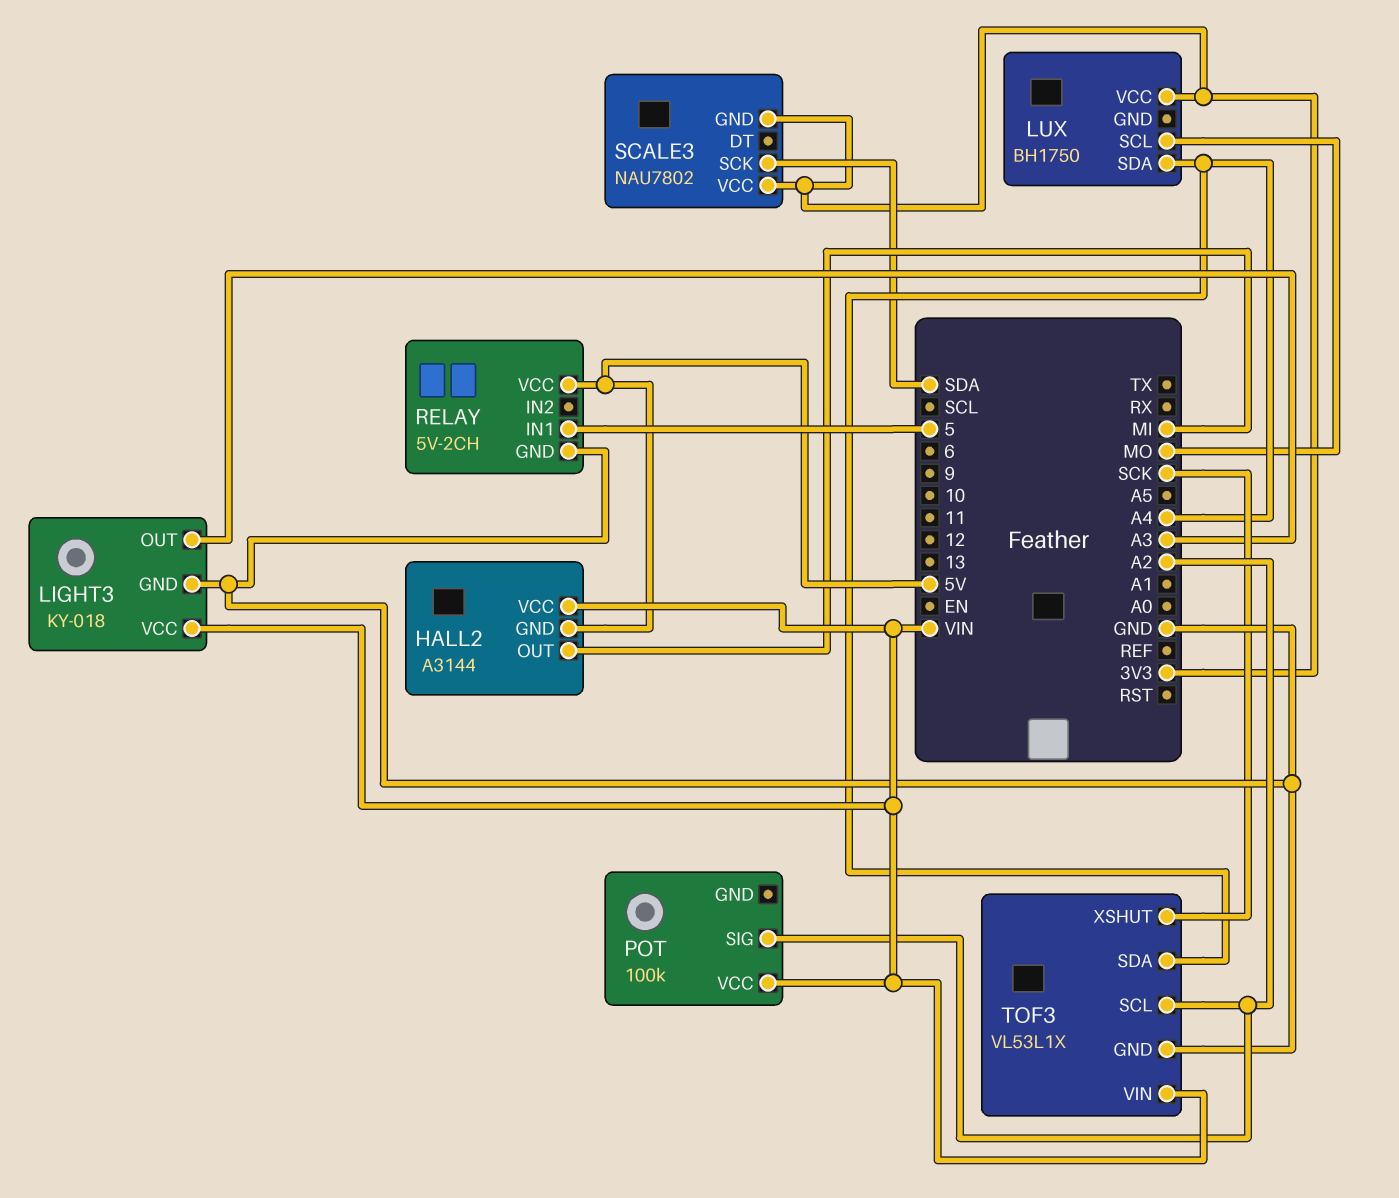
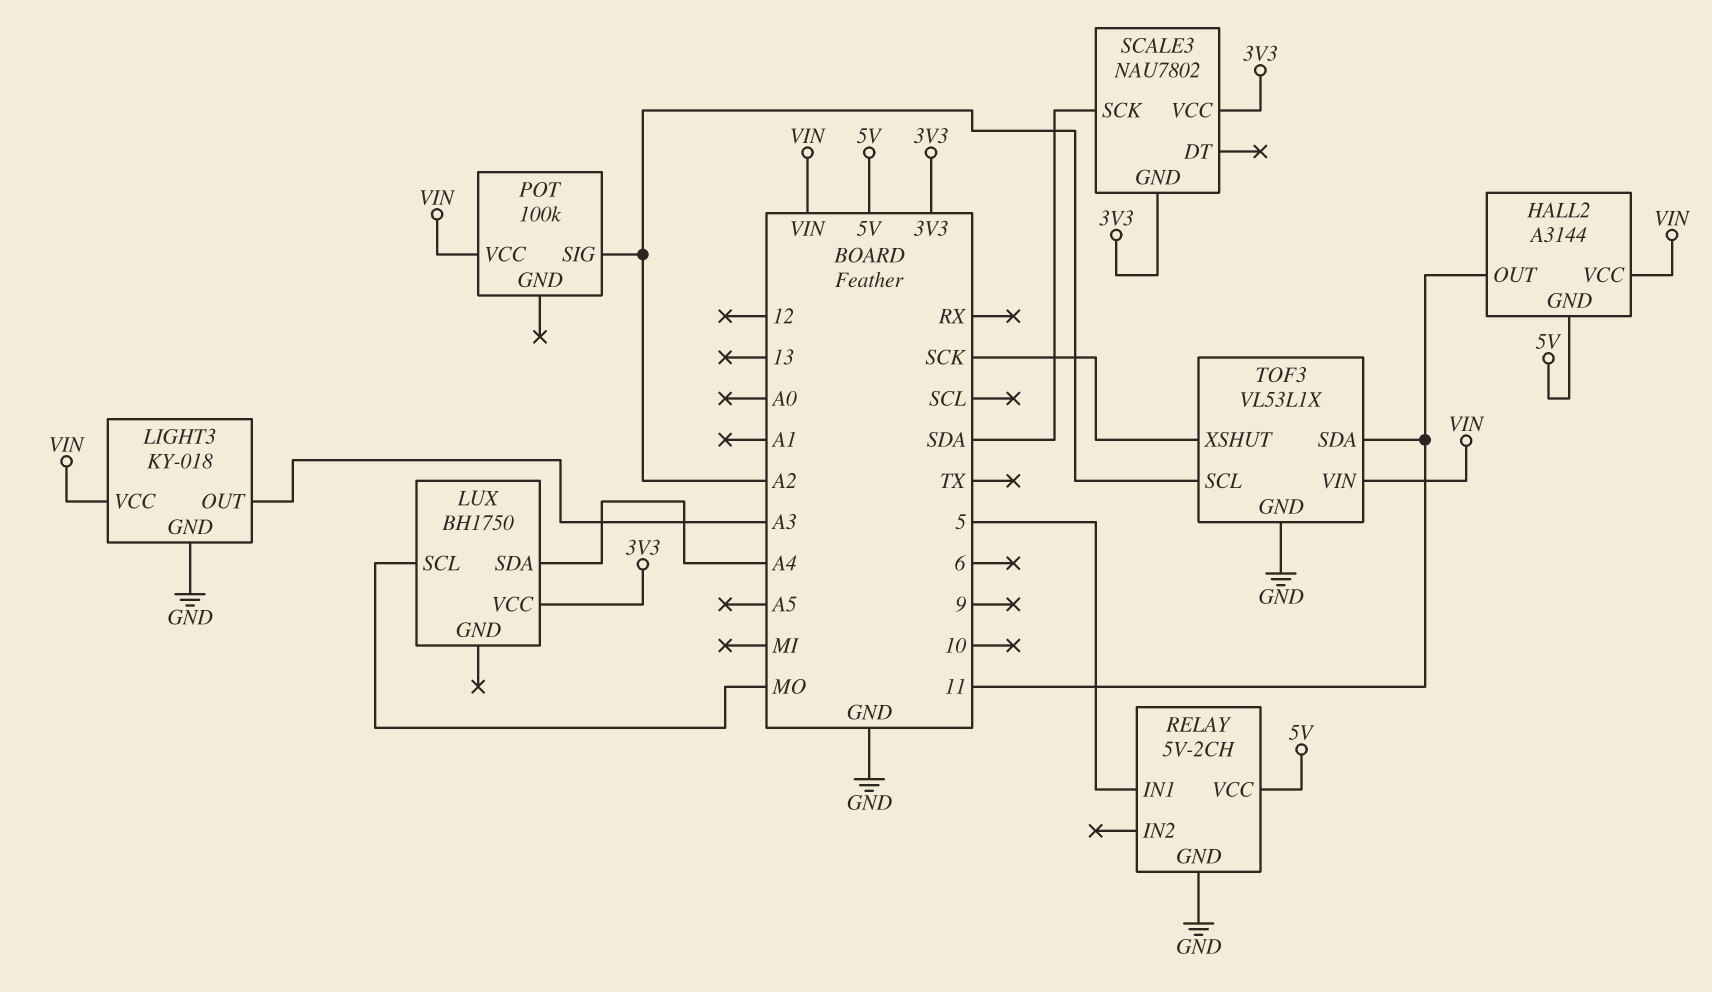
HALL2 pin OUT: MI -> 11
TOF3 pin SDA: A4 -> 11

